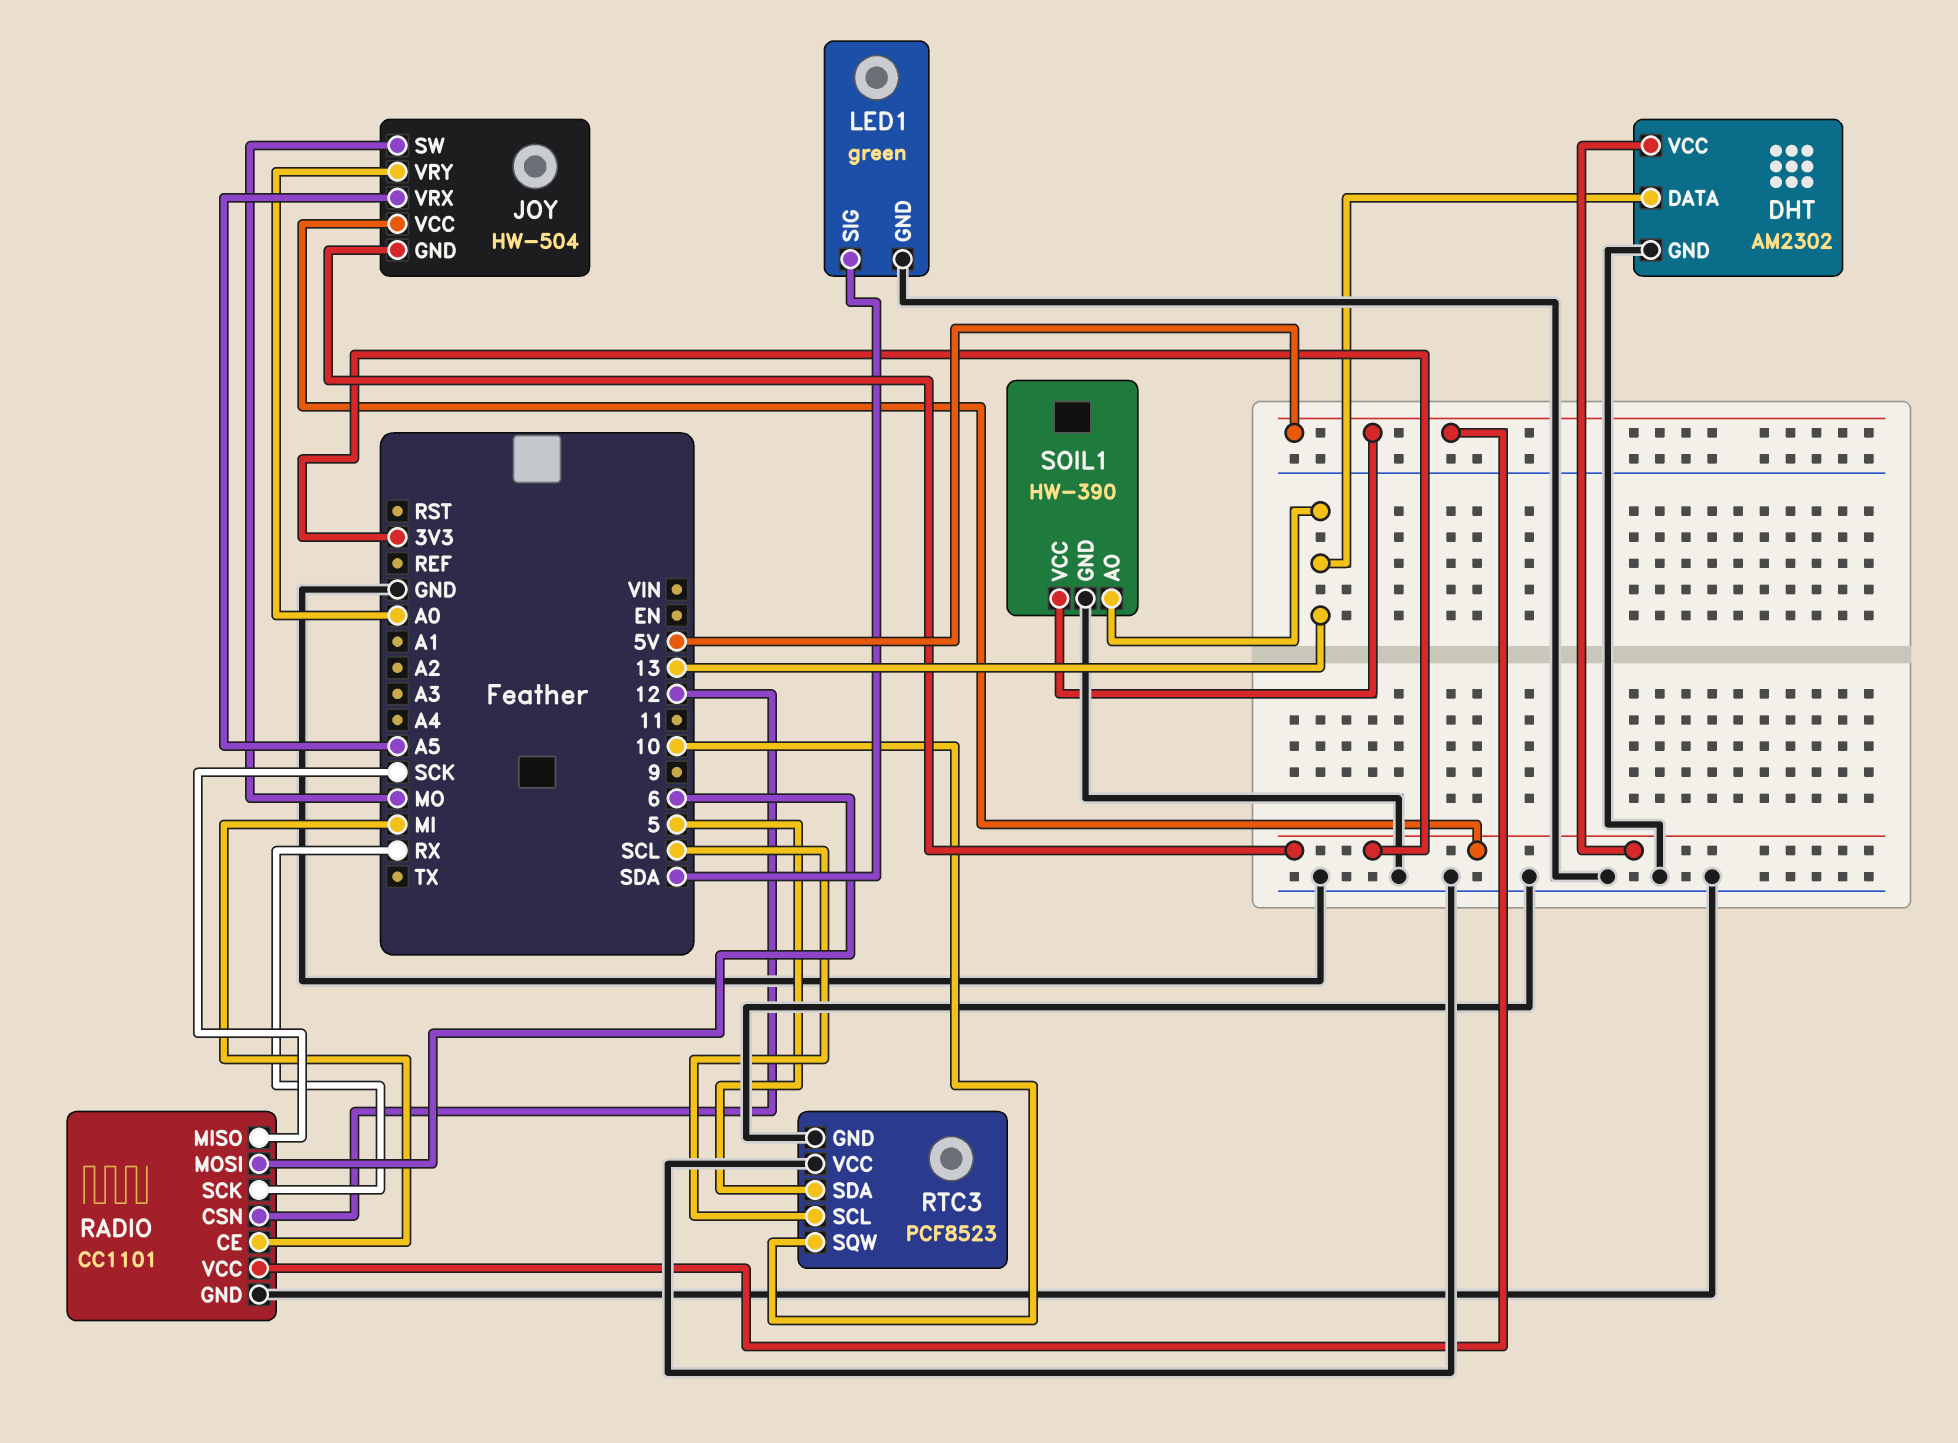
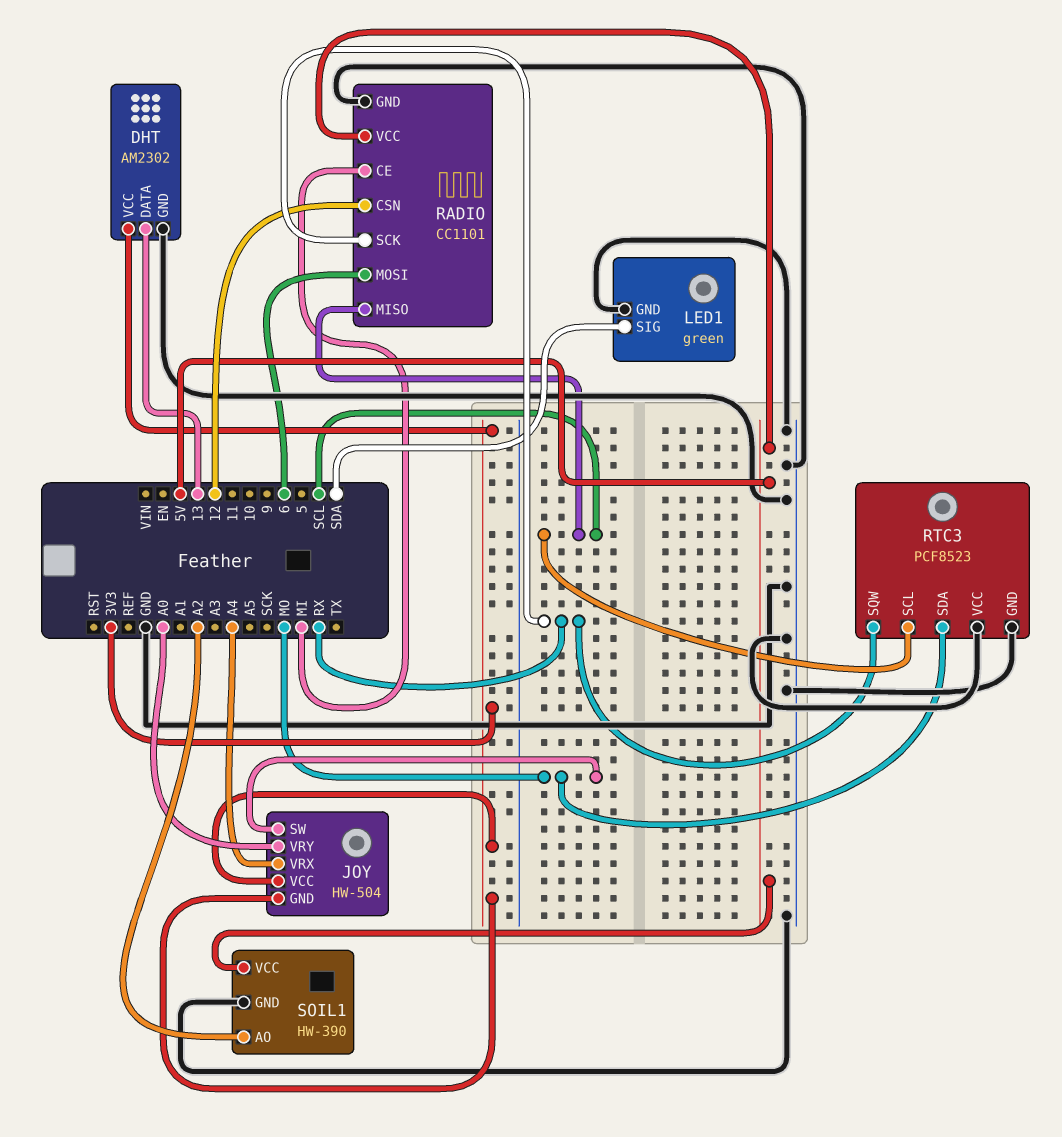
JOY pin VRX: A5 -> A4
RADIO pin MISO: SCK -> SCL
RTC3 pin SDA: 5 -> MO
RTC3 pin SQW: 10 -> RX
SOIL1 pin AO: 13 -> A2

